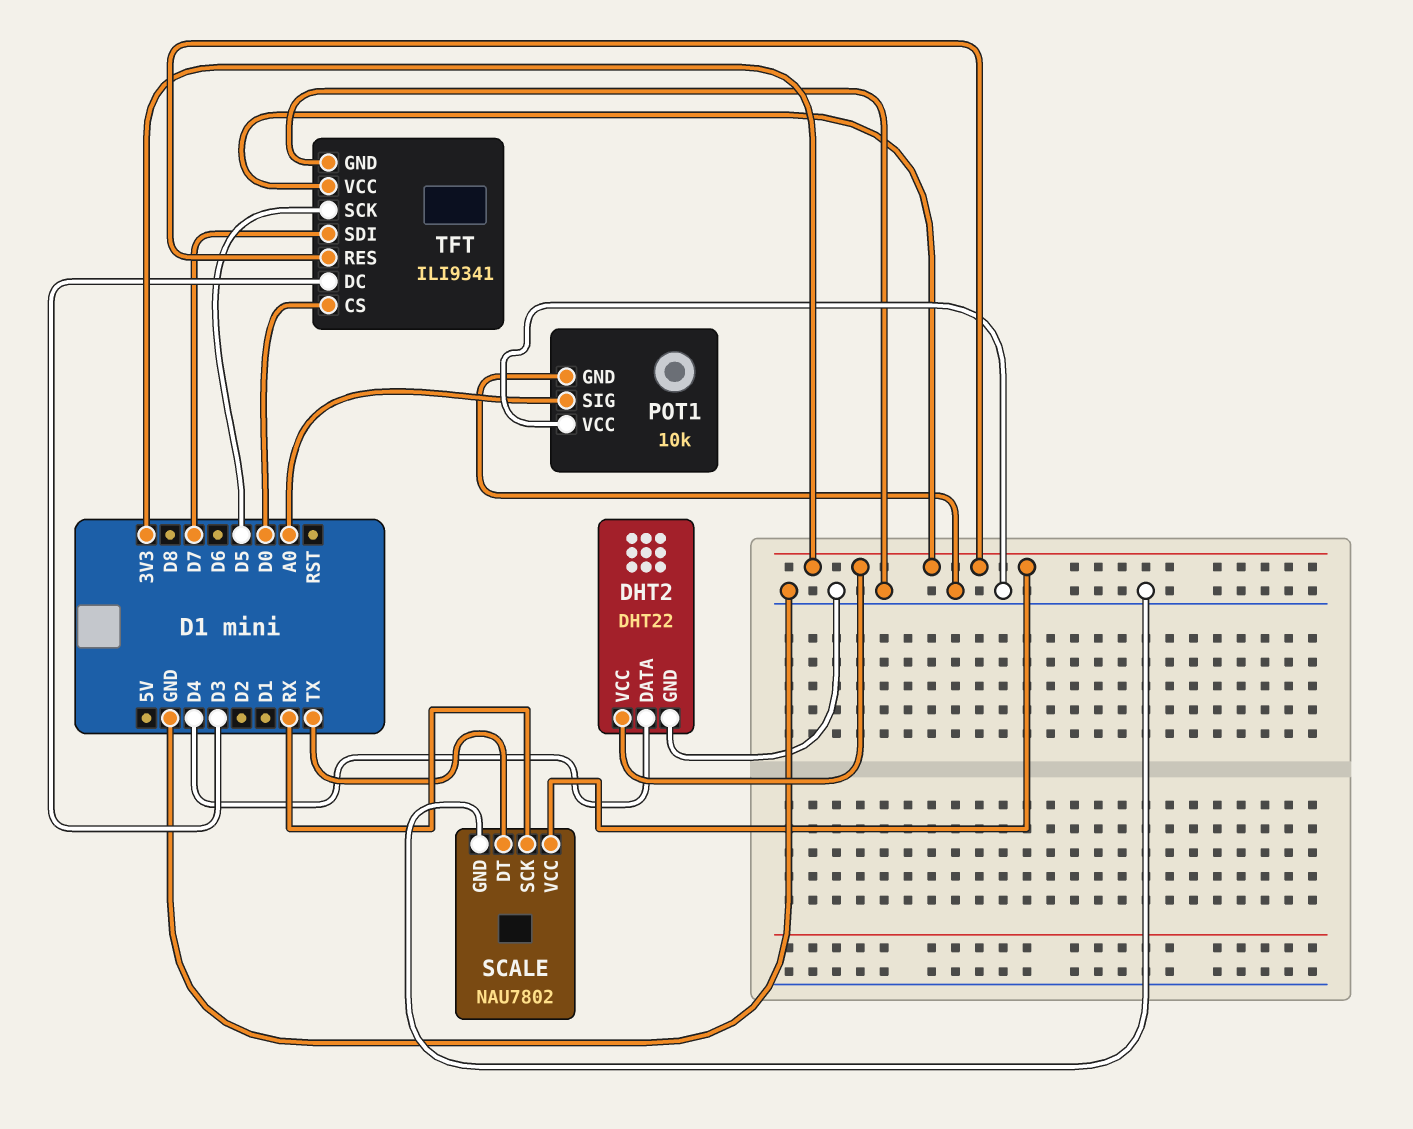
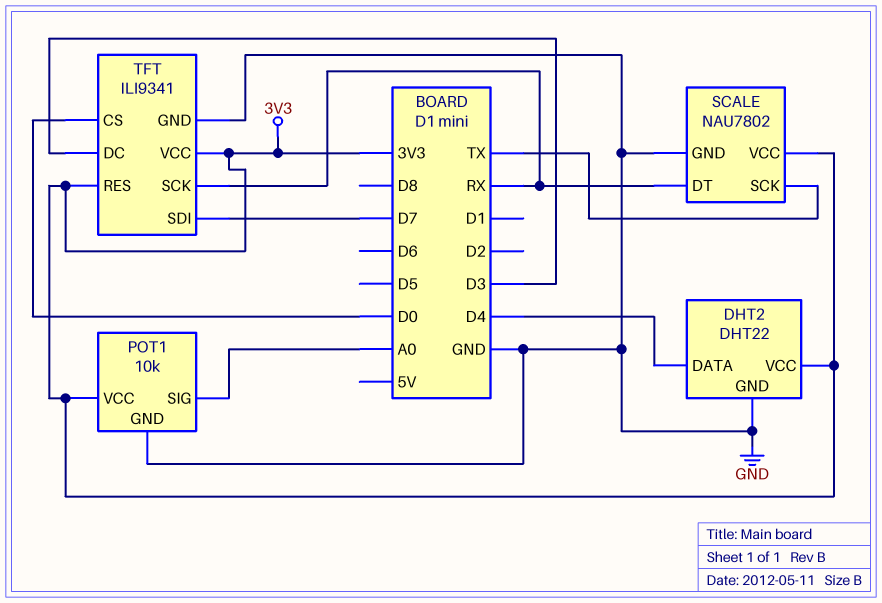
POT1 pin VCC: GND -> 3V3
SCALE pin DT: TX -> RX
SCALE pin SCK: RX -> TX
TFT pin SCK: D5 -> RX

